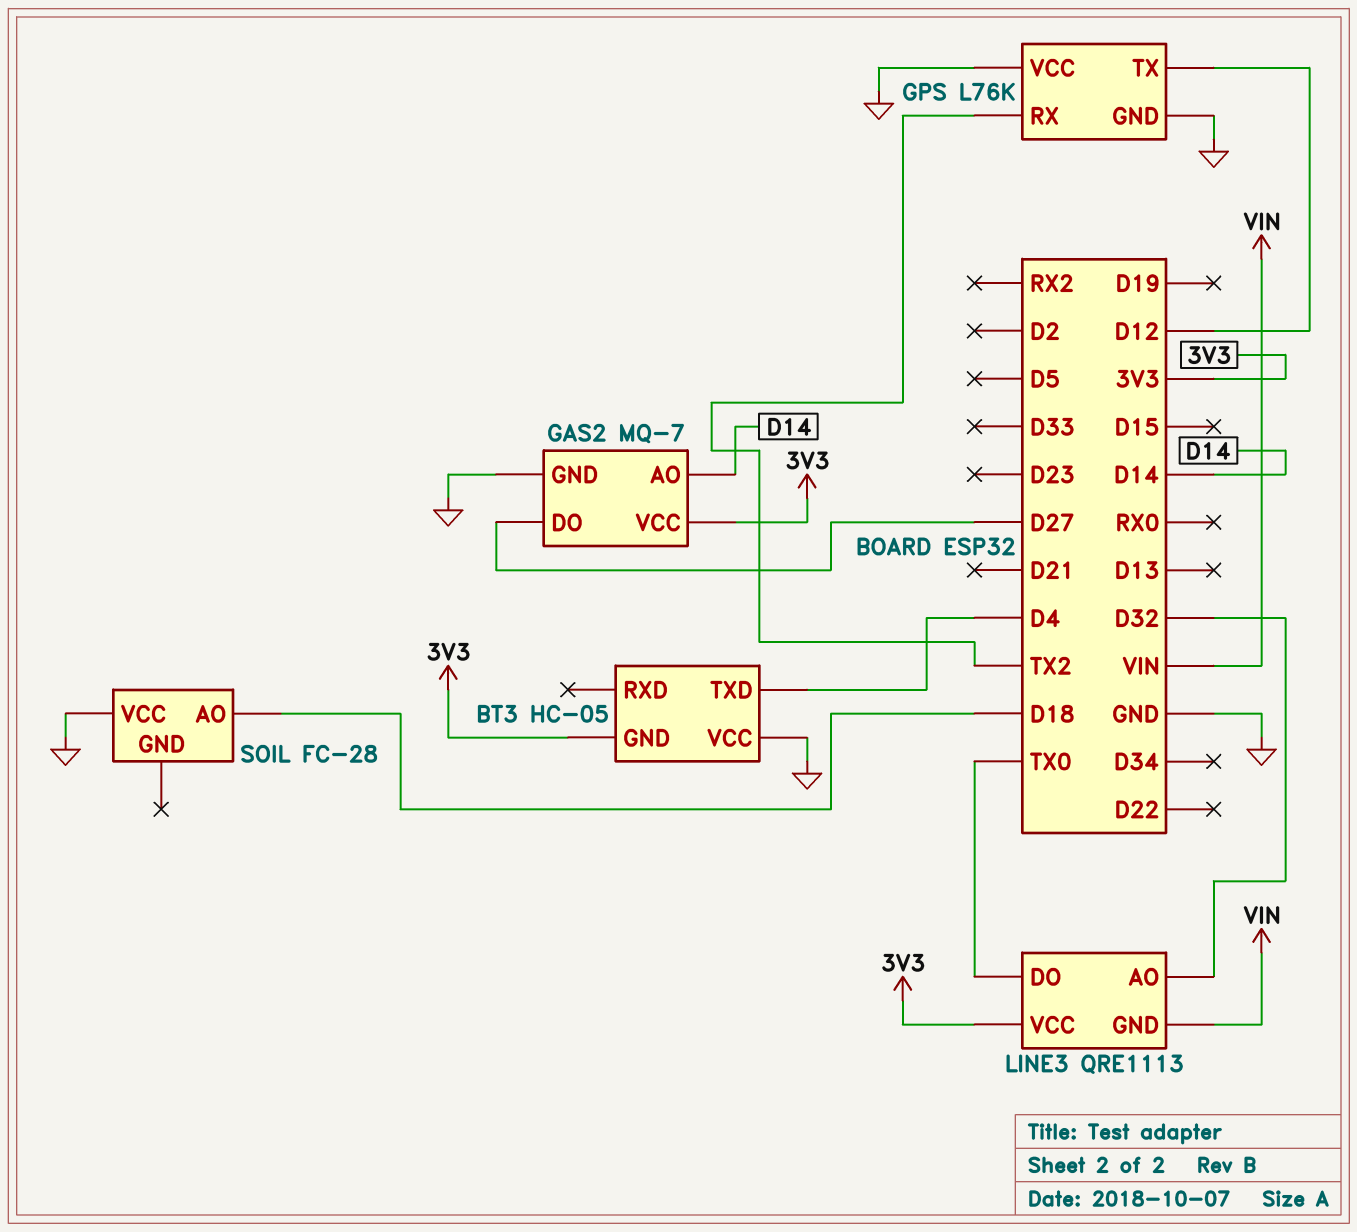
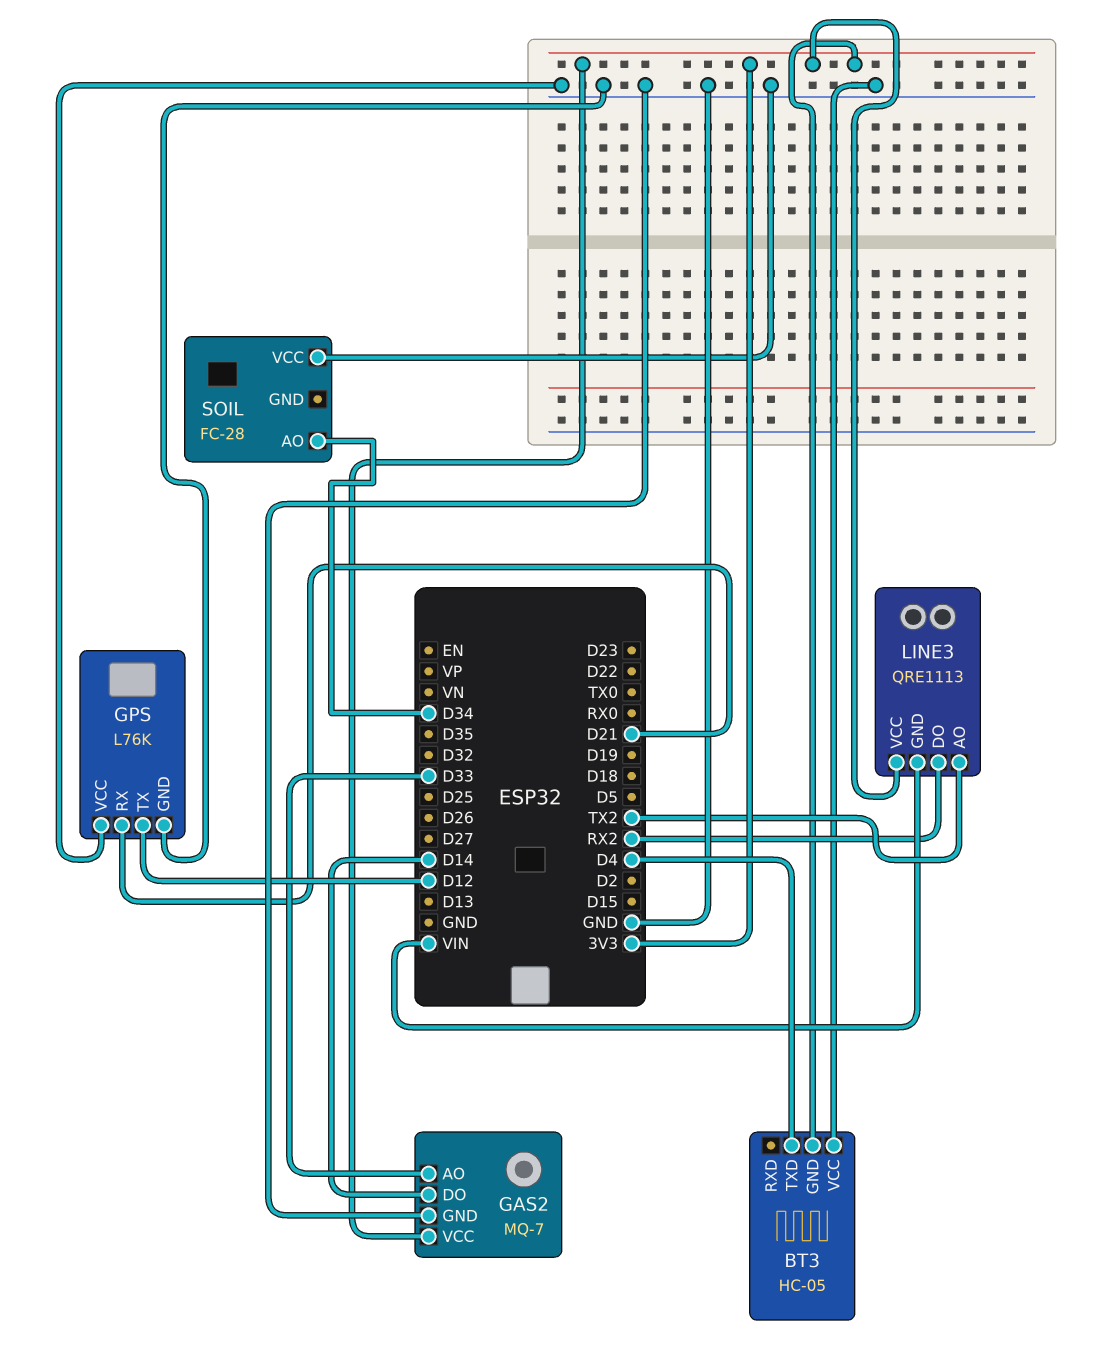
GAS2 pin AO: D14 -> D33
GAS2 pin DO: D27 -> D14
GPS pin RX: TX2 -> D21
LINE3 pin AO: D32 -> TX2
LINE3 pin DO: TX0 -> RX2
SOIL pin AO: D18 -> D34

